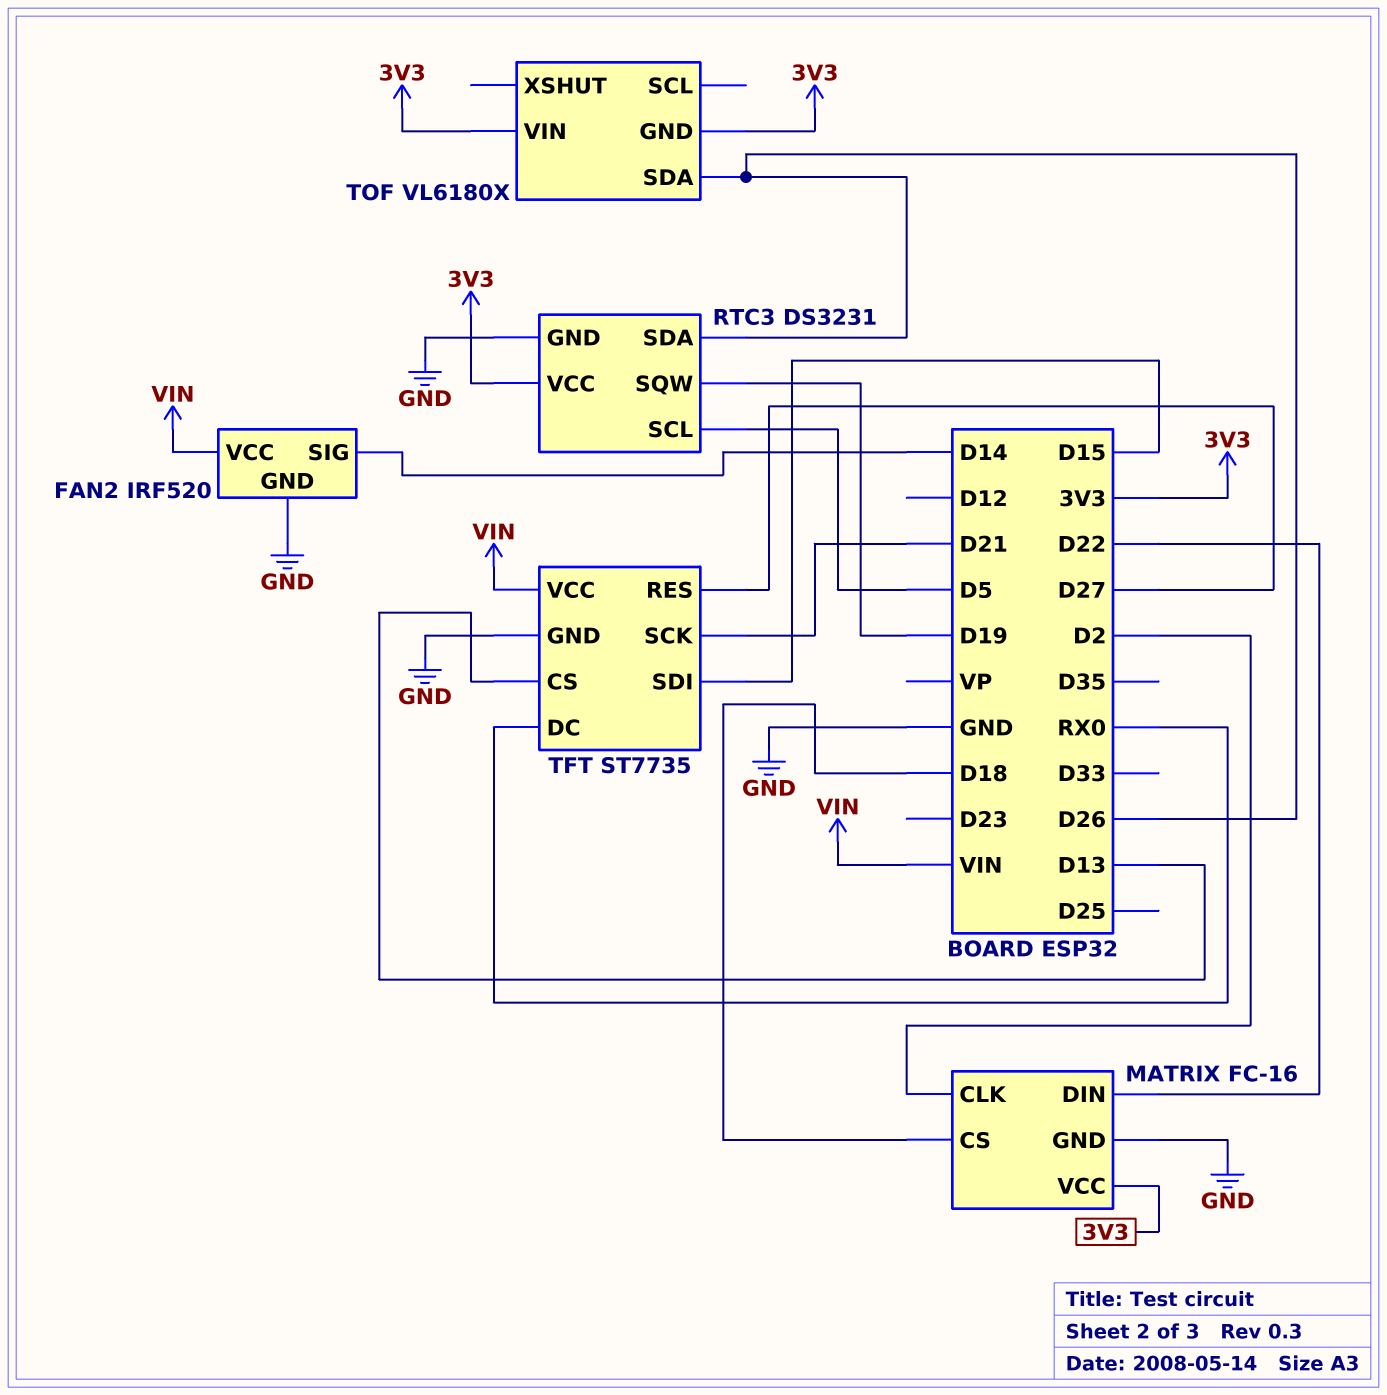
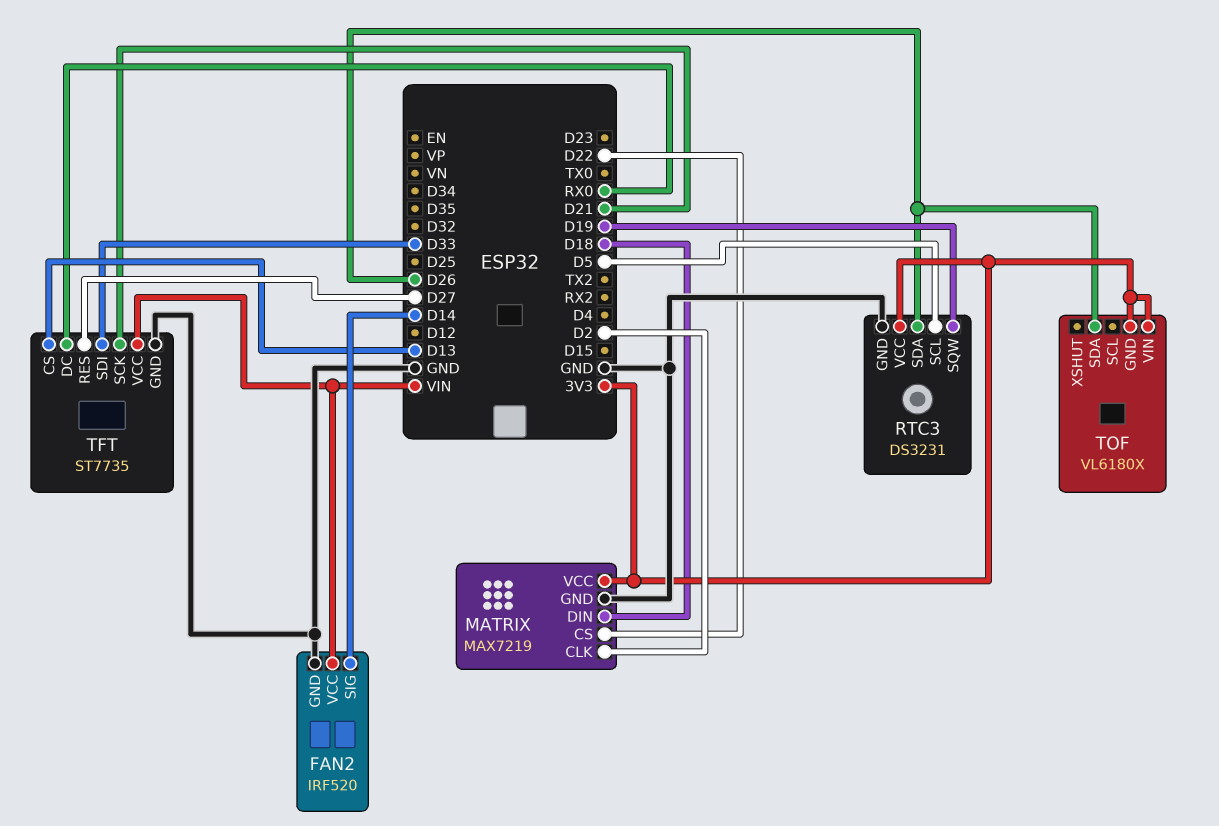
MATRIX: FC-16 -> MAX7219
MATRIX pin CS: D18 -> D22
MATRIX pin DIN: D22 -> D18
TFT pin SDI: D15 -> D33

